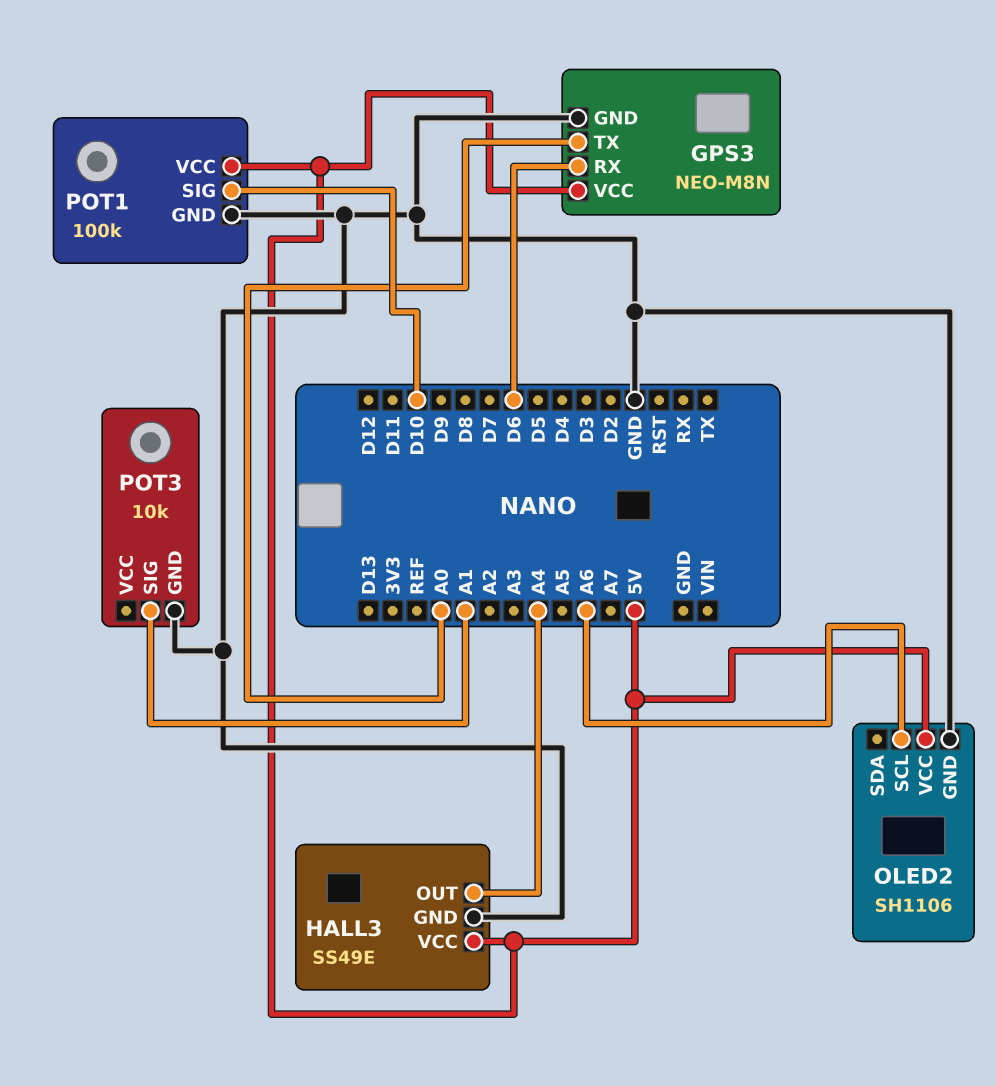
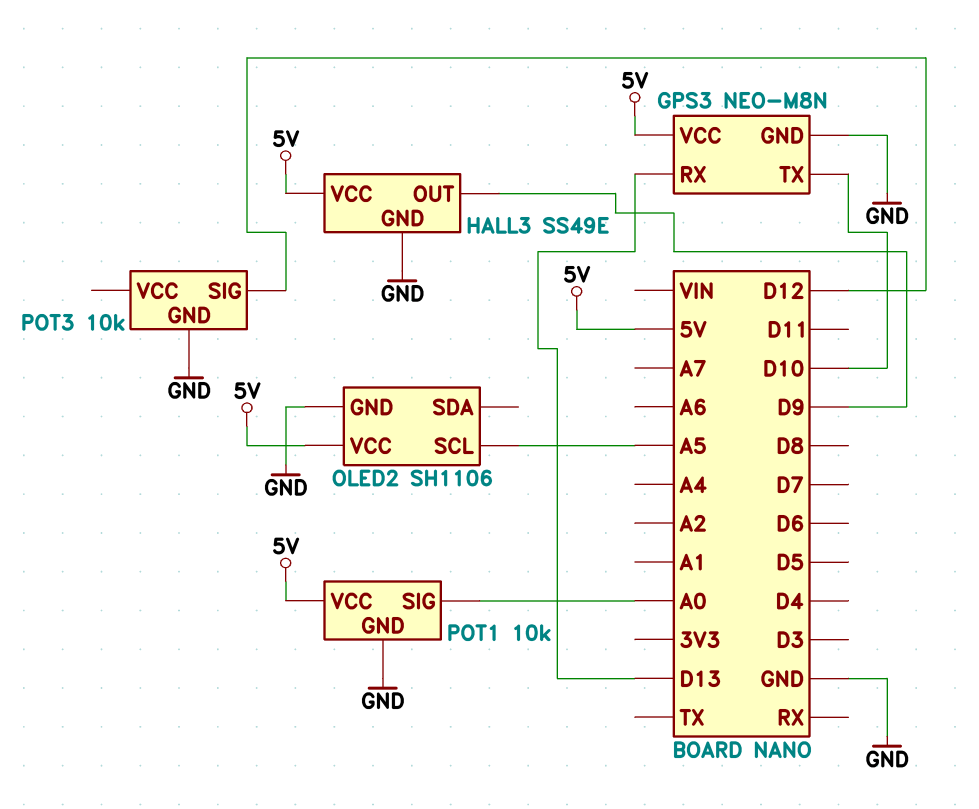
GPS3 pin RX: D6 -> D13
GPS3 pin TX: A0 -> D10
HALL3 pin OUT: A4 -> D9
OLED2 pin SCL: A6 -> A5
POT1: 100k -> 10k
POT1 pin SIG: D10 -> A0
POT3 pin SIG: A1 -> D12

